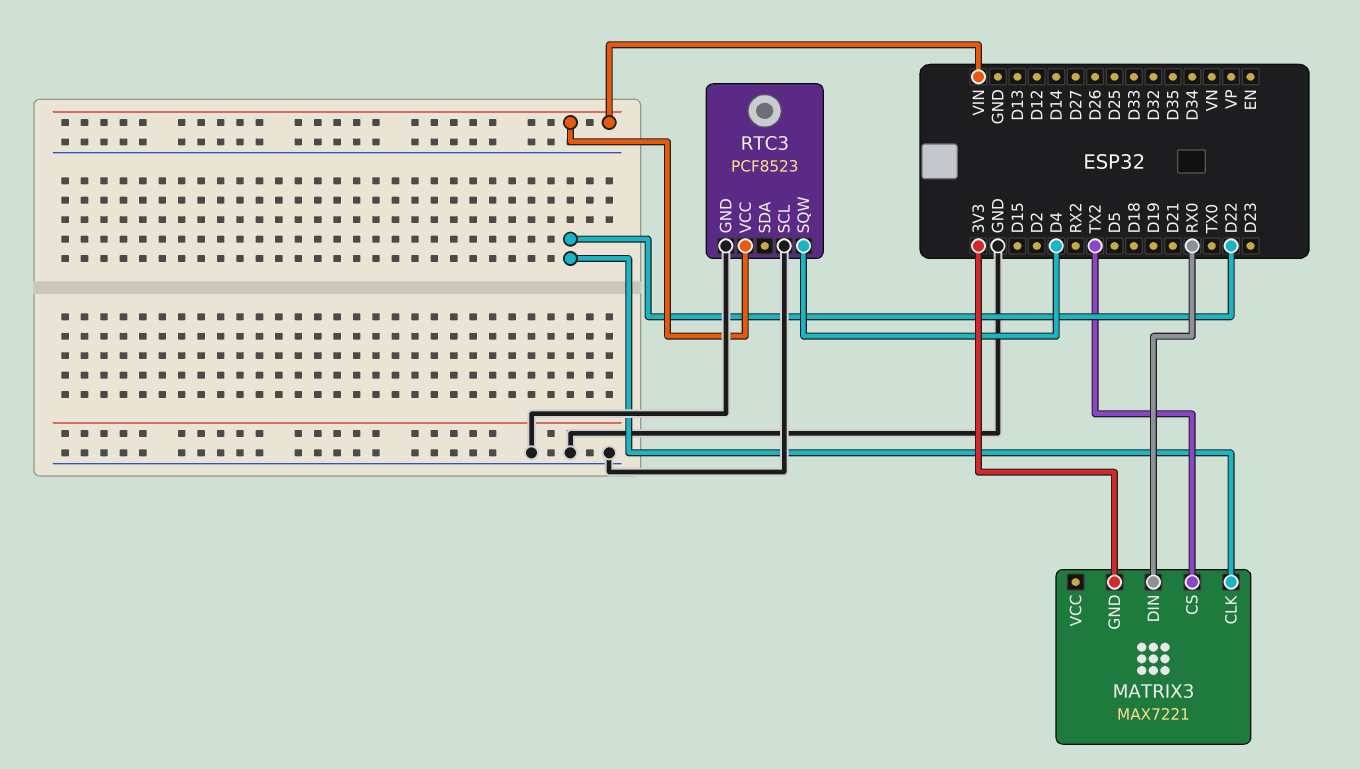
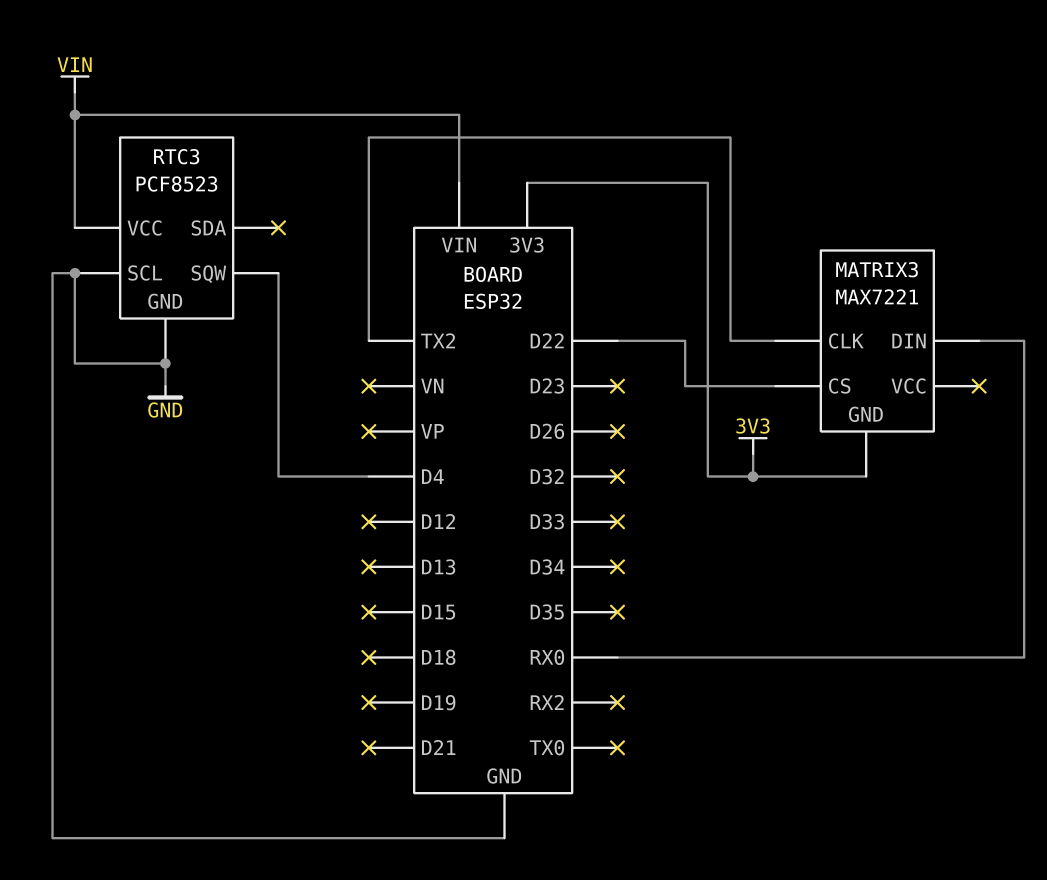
MATRIX3 pin CLK: D22 -> TX2
MATRIX3 pin CS: TX2 -> D22

